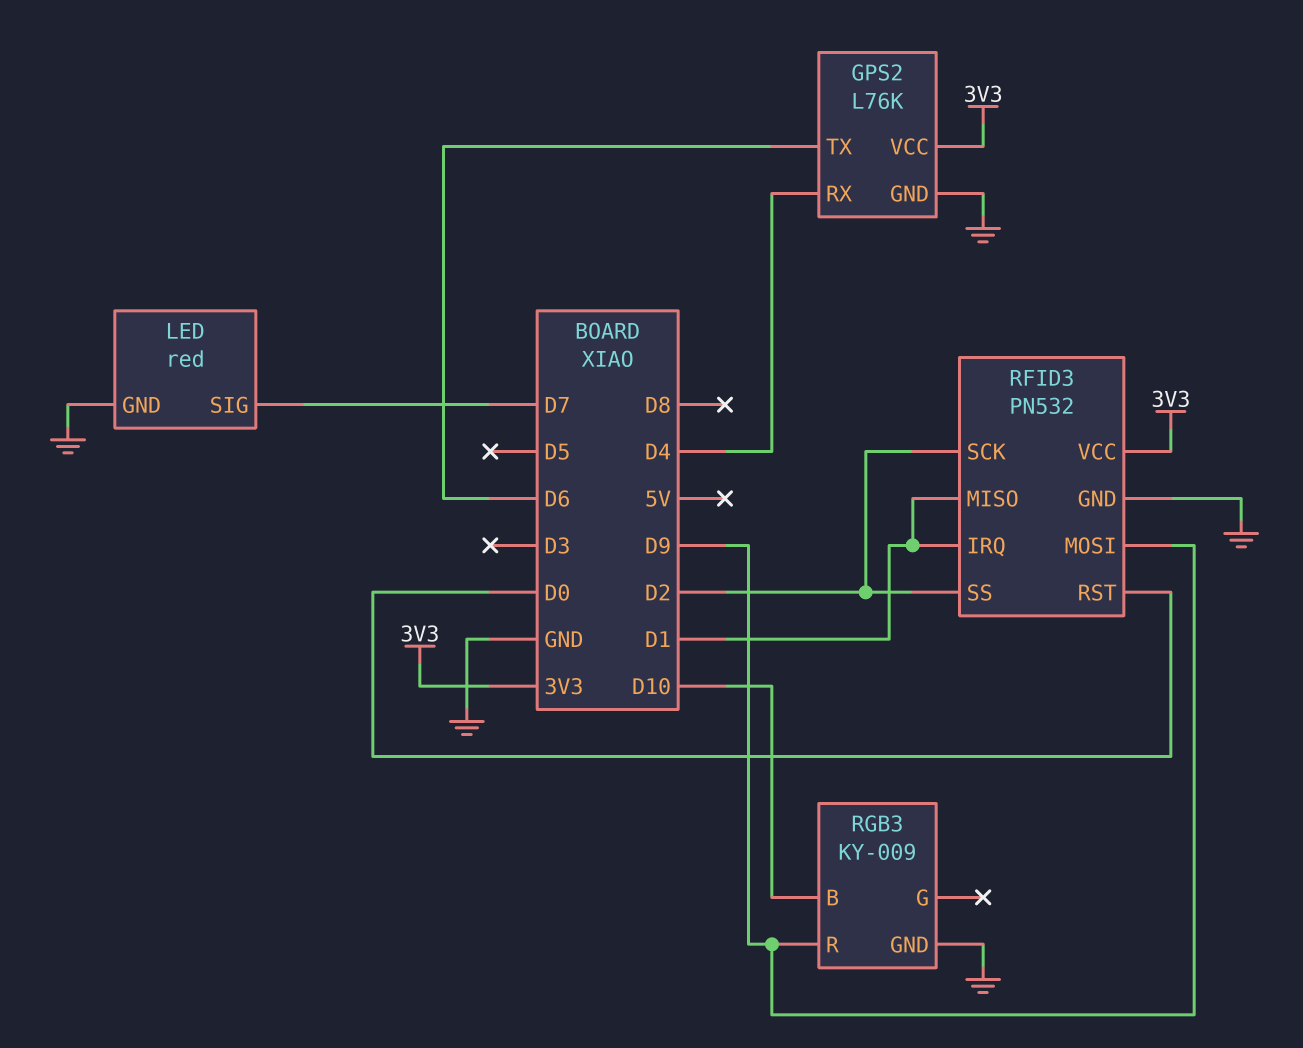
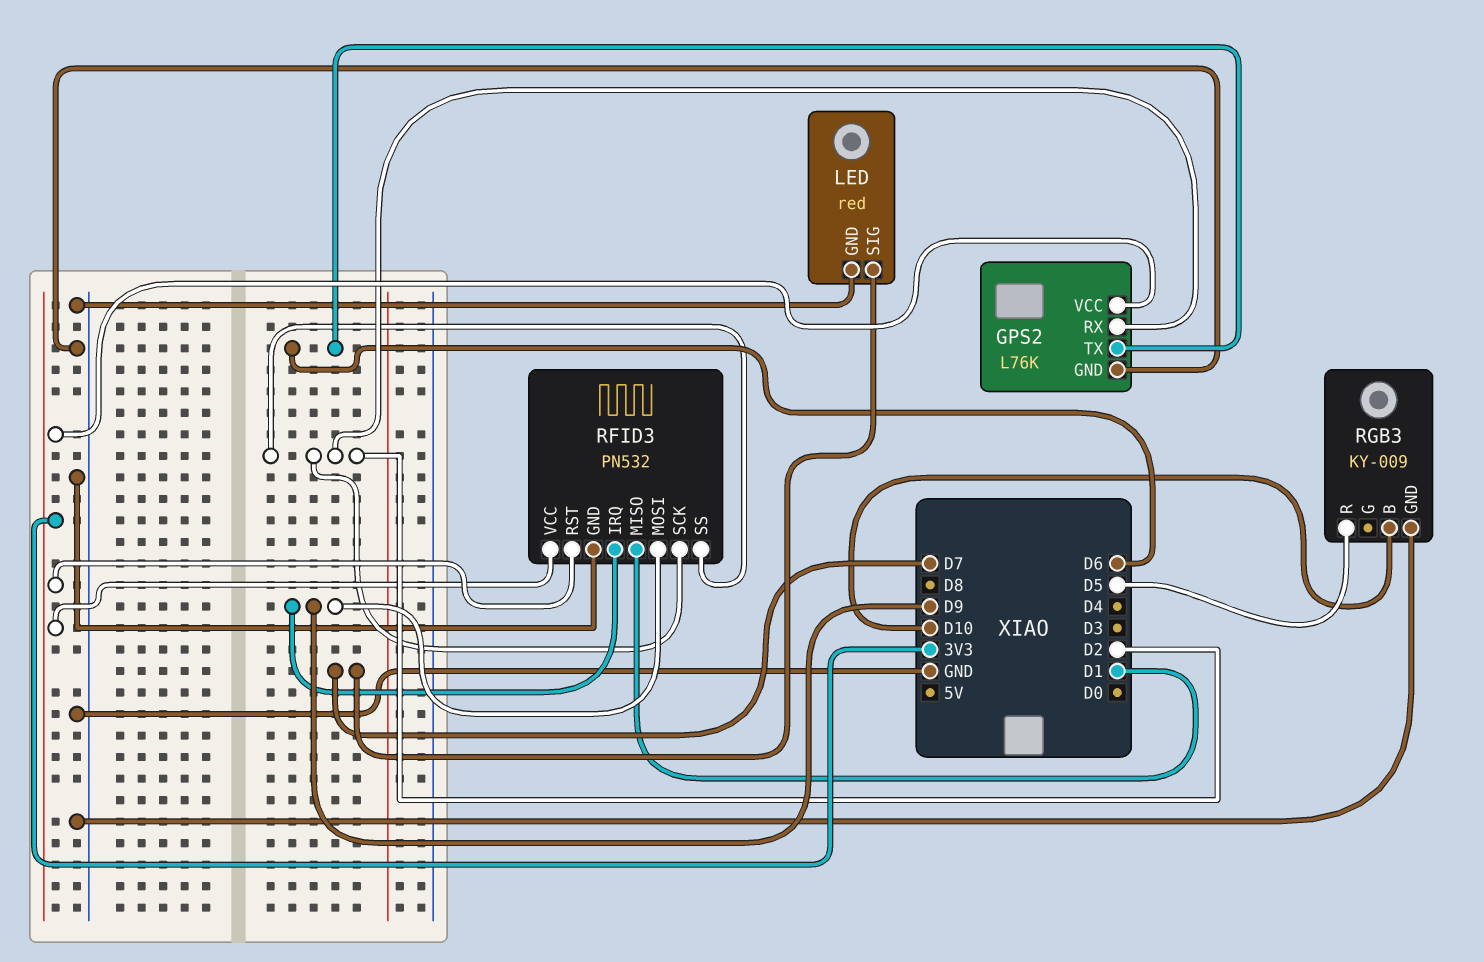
GPS2 pin RX: D4 -> D2
RFID3 pin IRQ: D1 -> D9
RFID3 pin RST: D0 -> 3V3
RGB3 pin R: D9 -> D5

